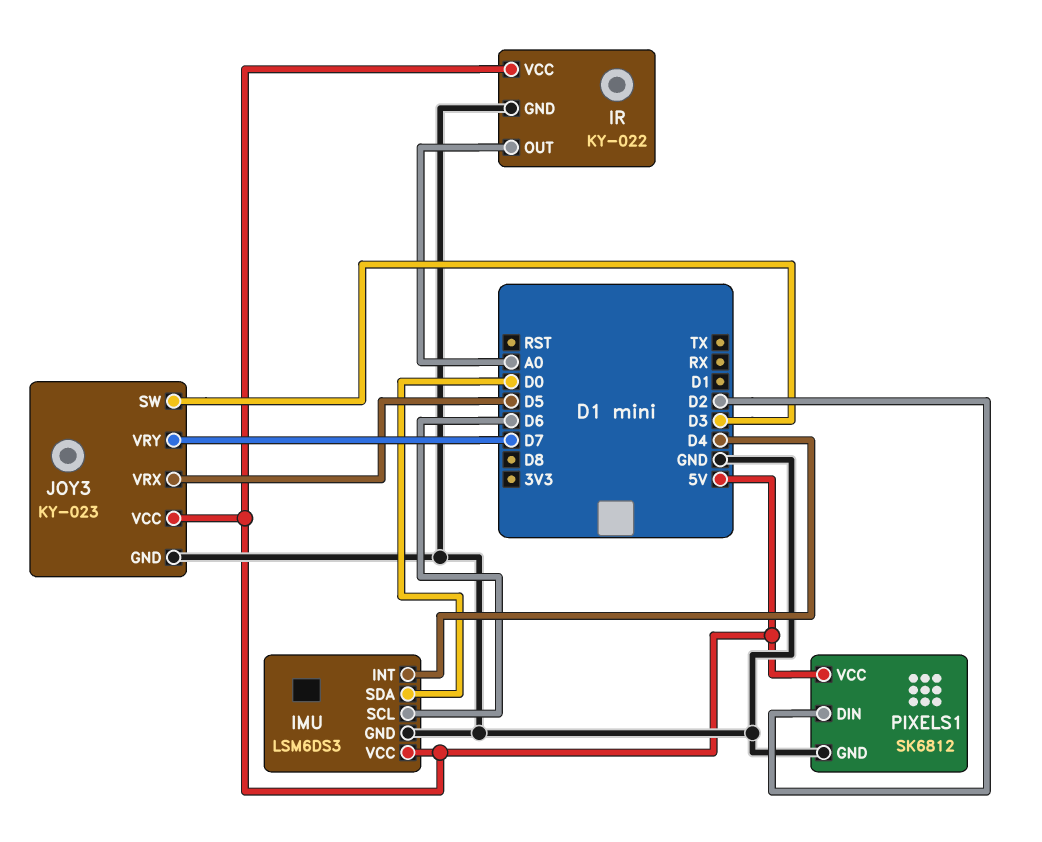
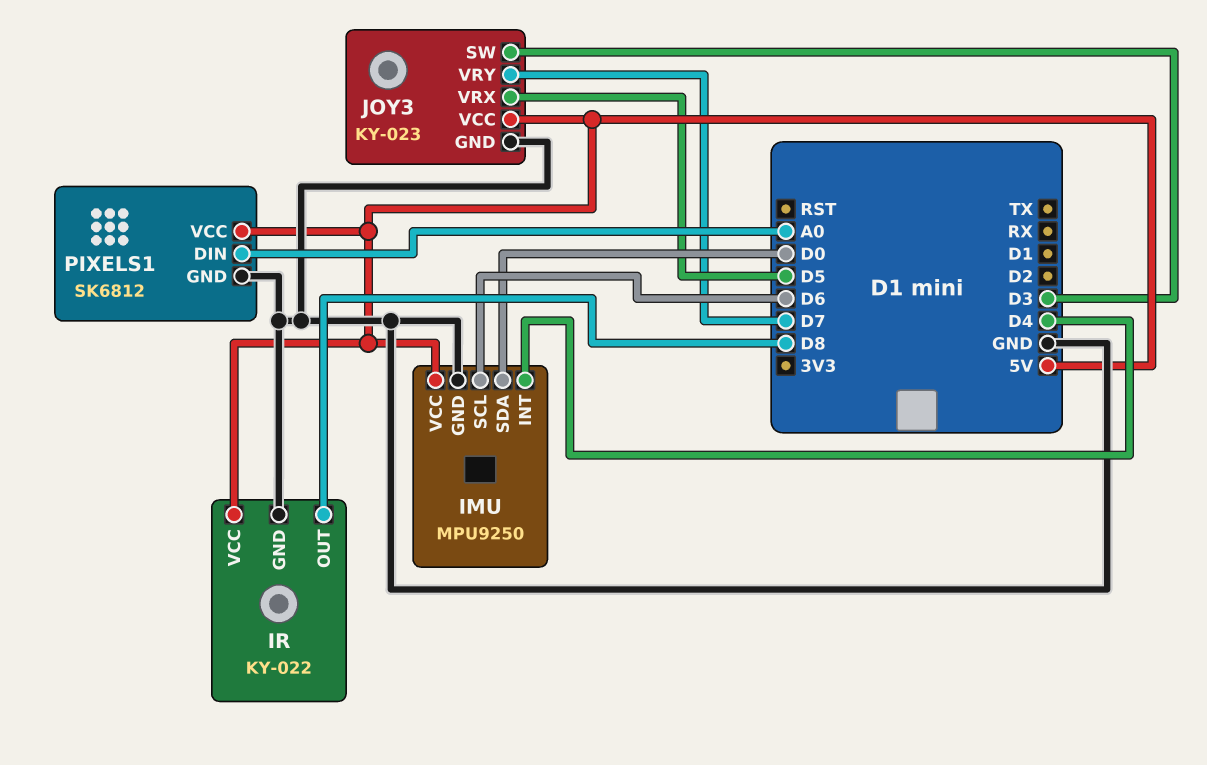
IMU: LSM6DS3 -> MPU9250
IR pin OUT: A0 -> D8
PIXELS1 pin DIN: D2 -> A0

